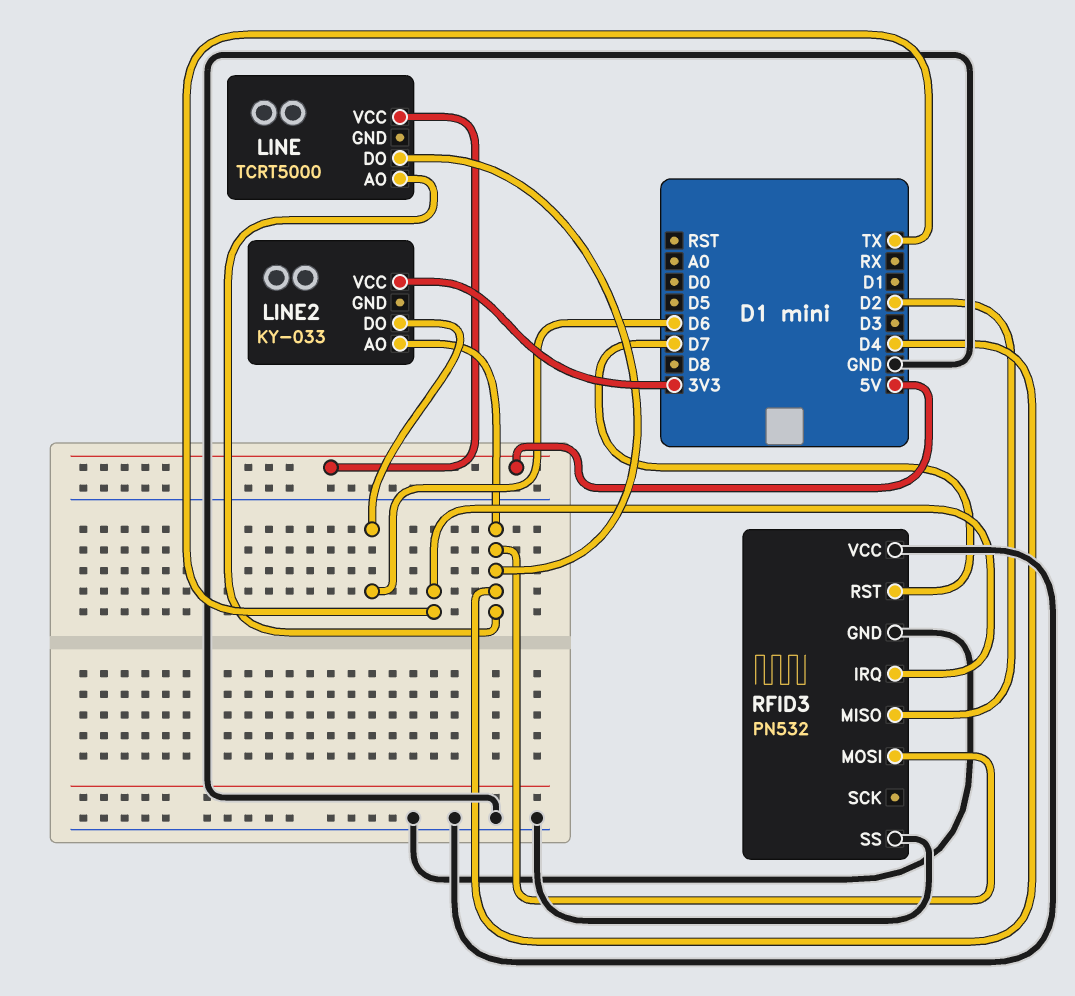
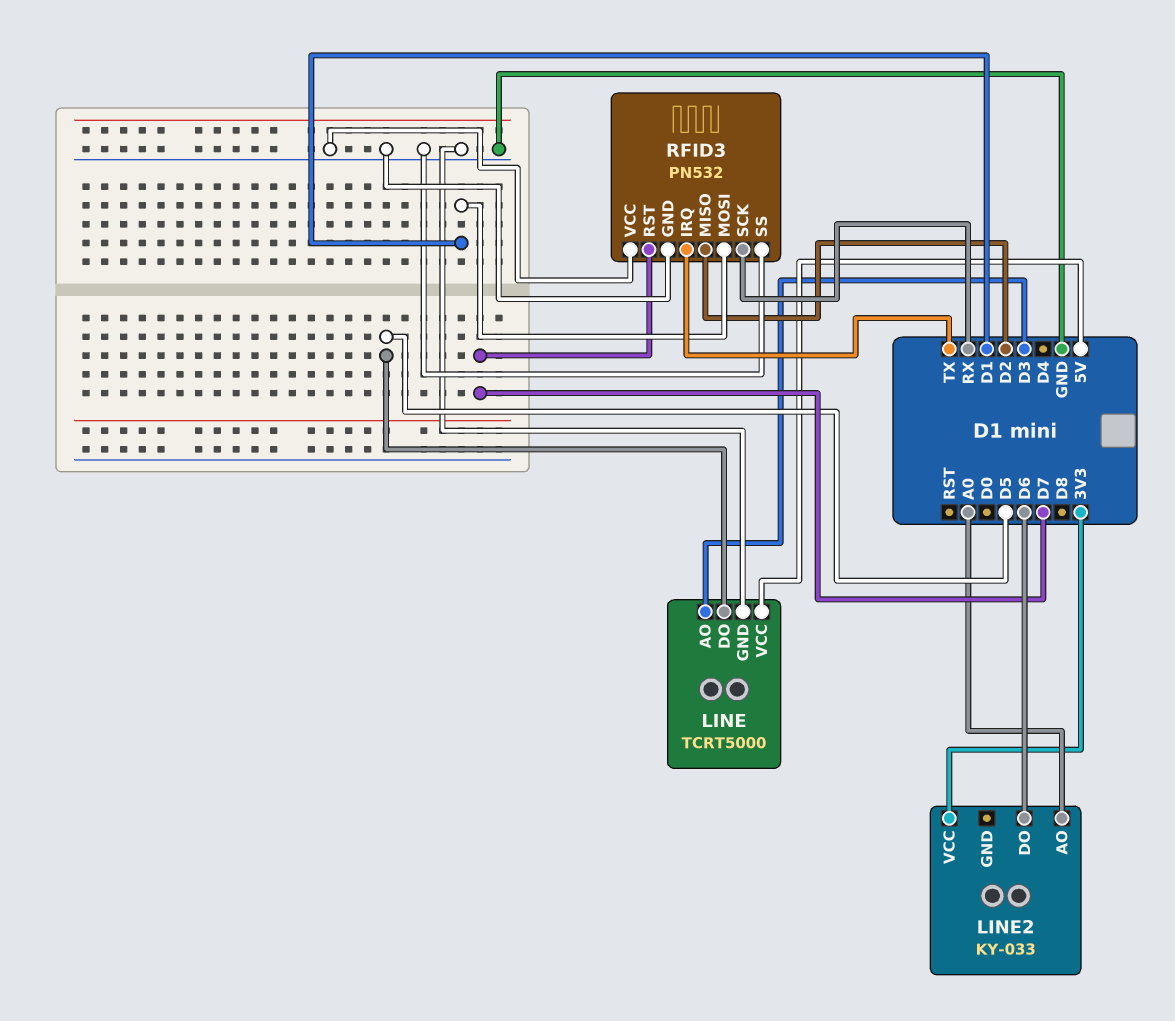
LINE pin AO: D4 -> D3
LINE pin DO: D4 -> D5
LINE pin GND: none -> GND
LINE2 pin AO: D4 -> A0
RFID3 pin MOSI: D4 -> D1
RFID3 pin SCK: none -> RX

